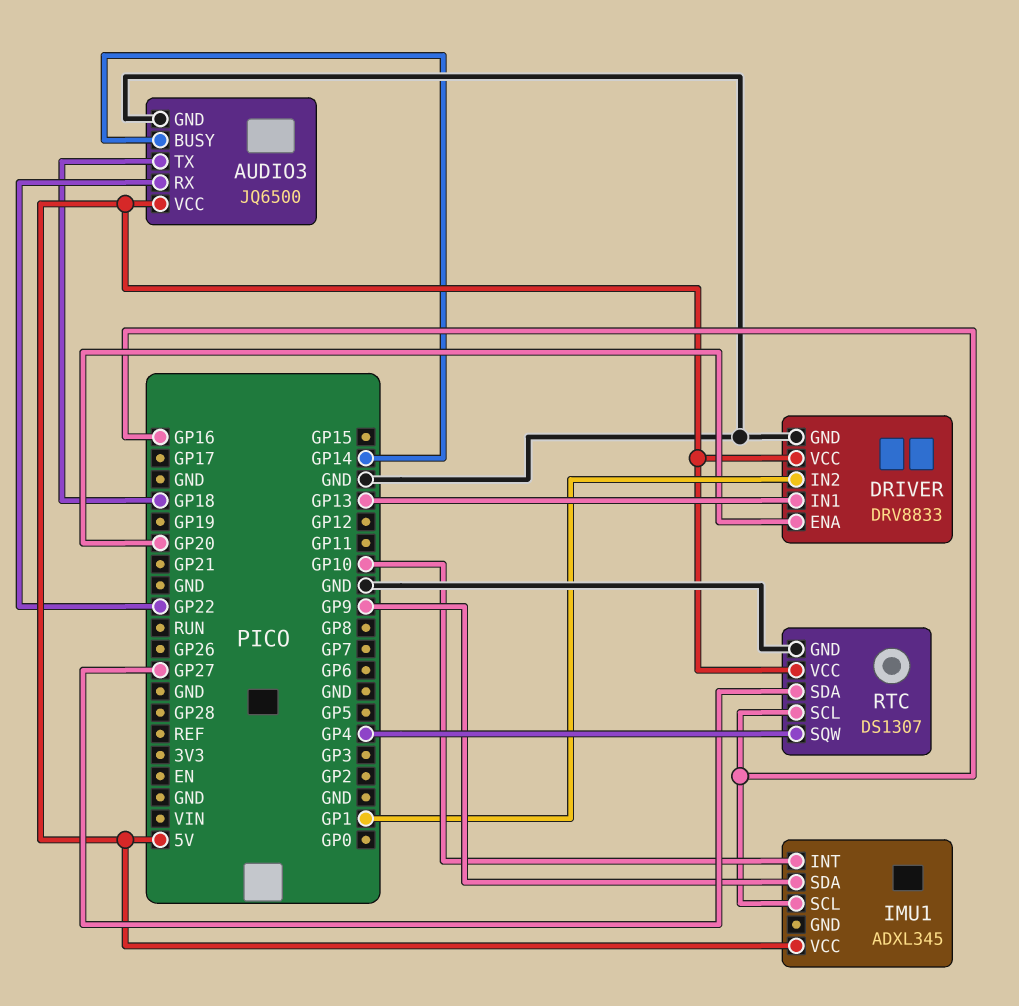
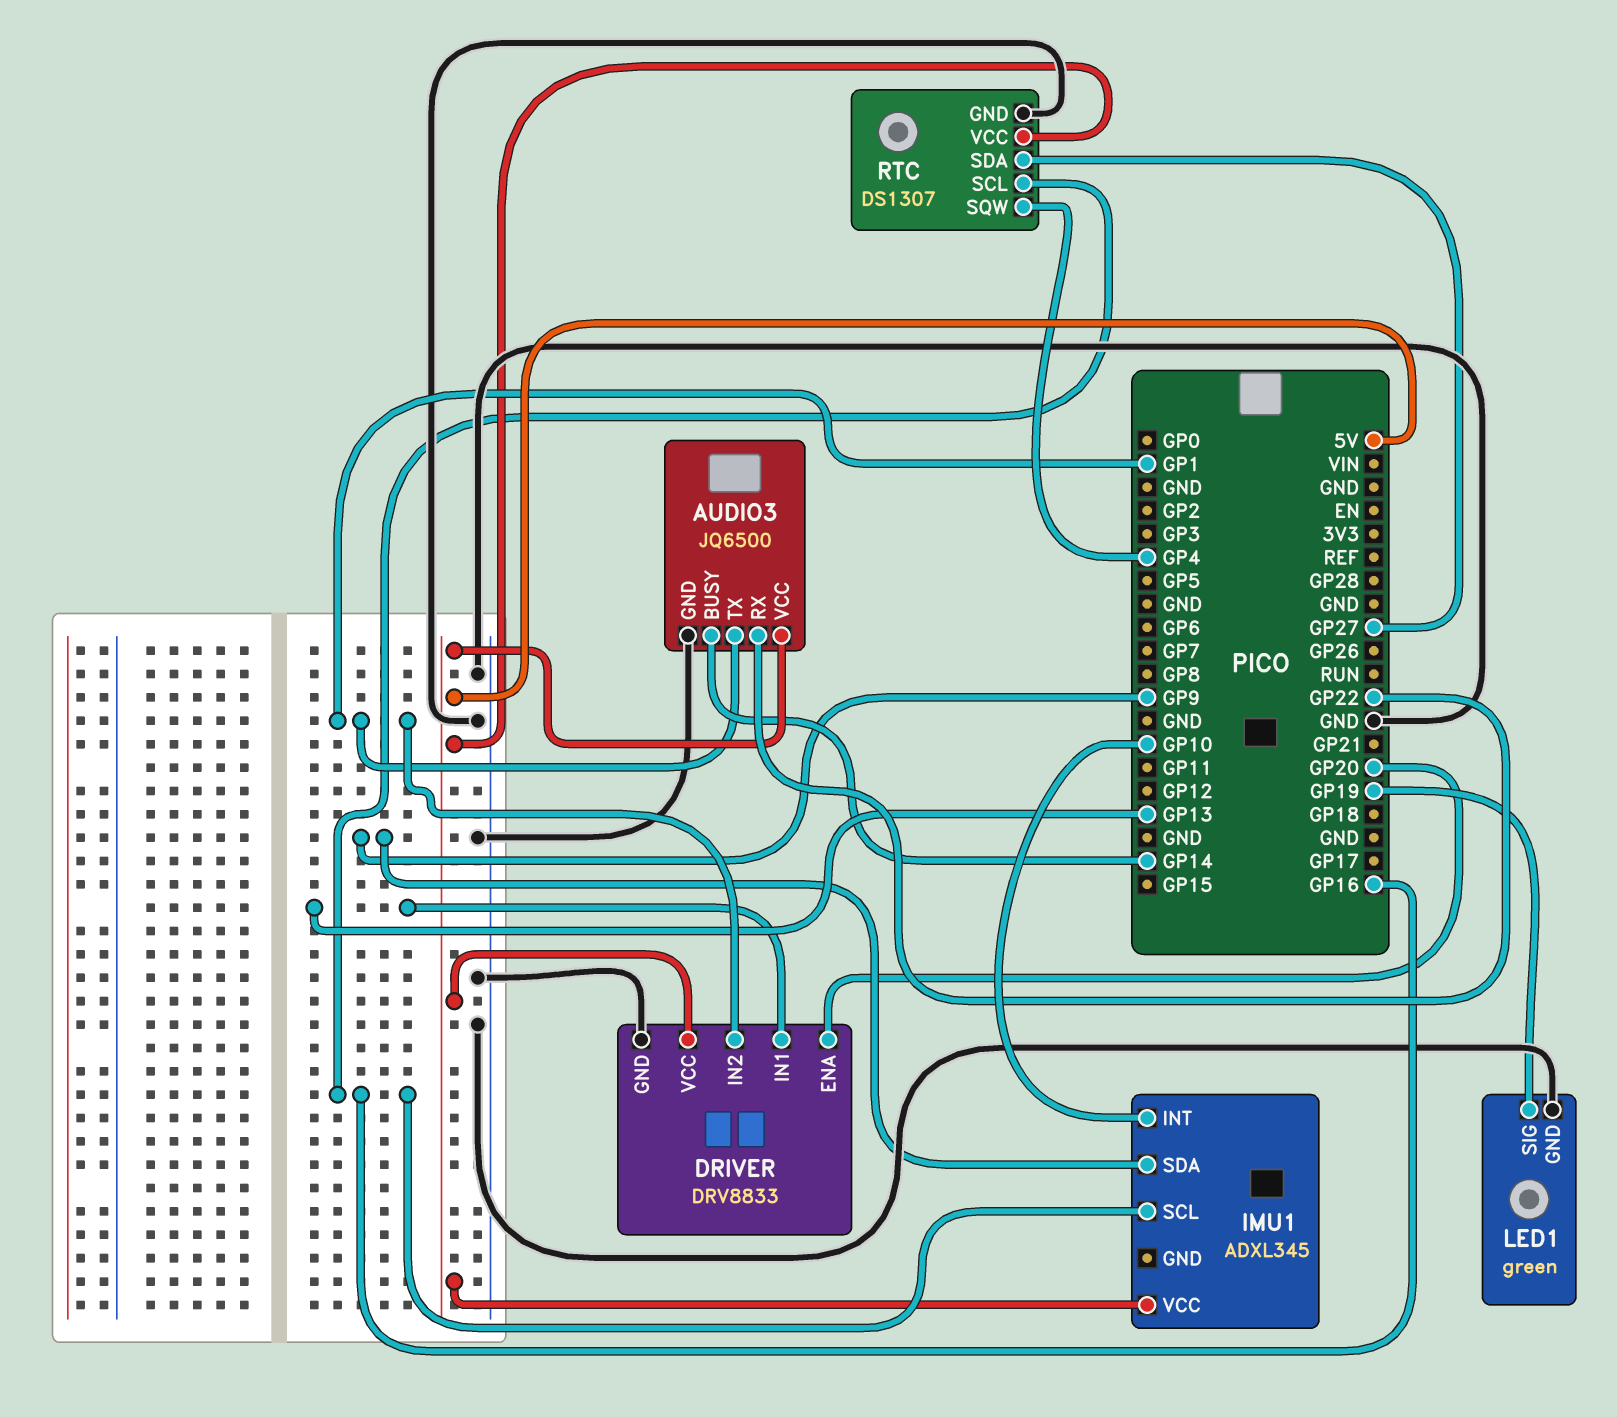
AUDIO3 pin TX: GP18 -> GP1
LED1: none -> green
LED1 pin GND: none -> GND
LED1 pin SIG: none -> GP19

